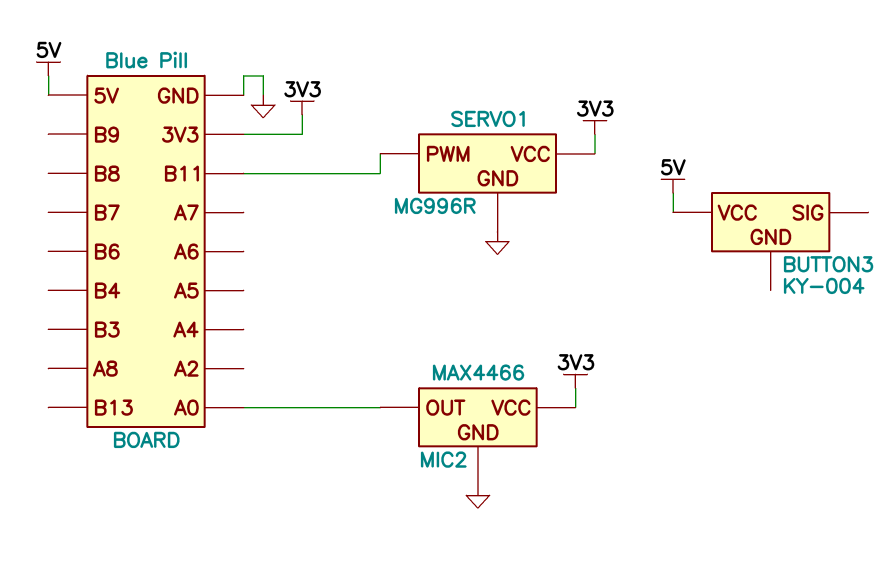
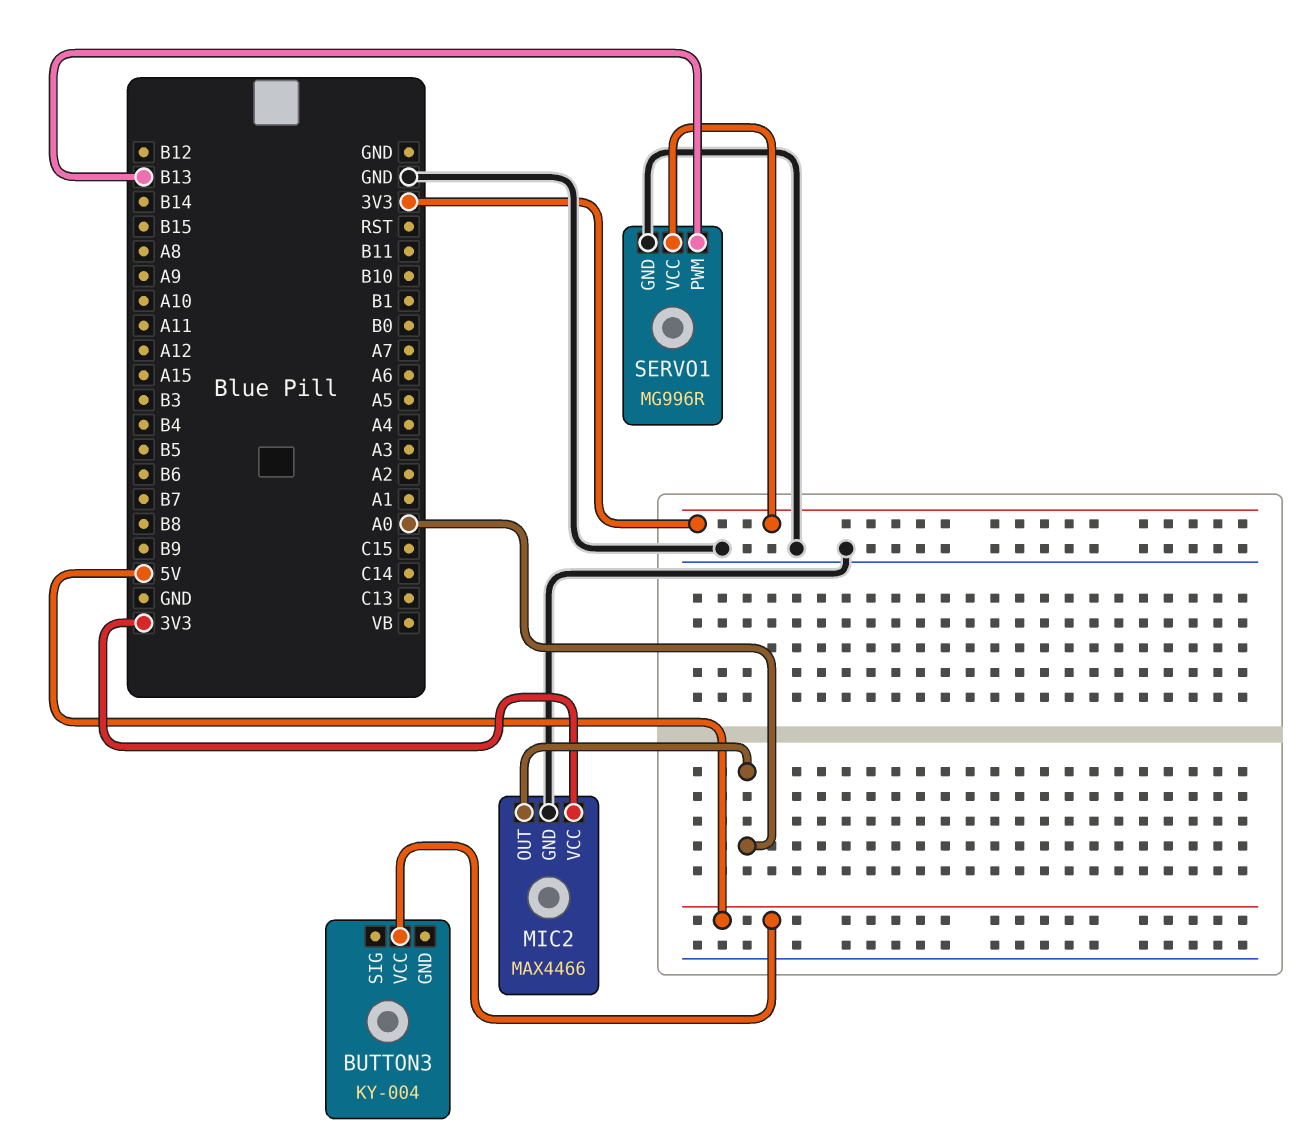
SERVO1 pin PWM: B11 -> B13

